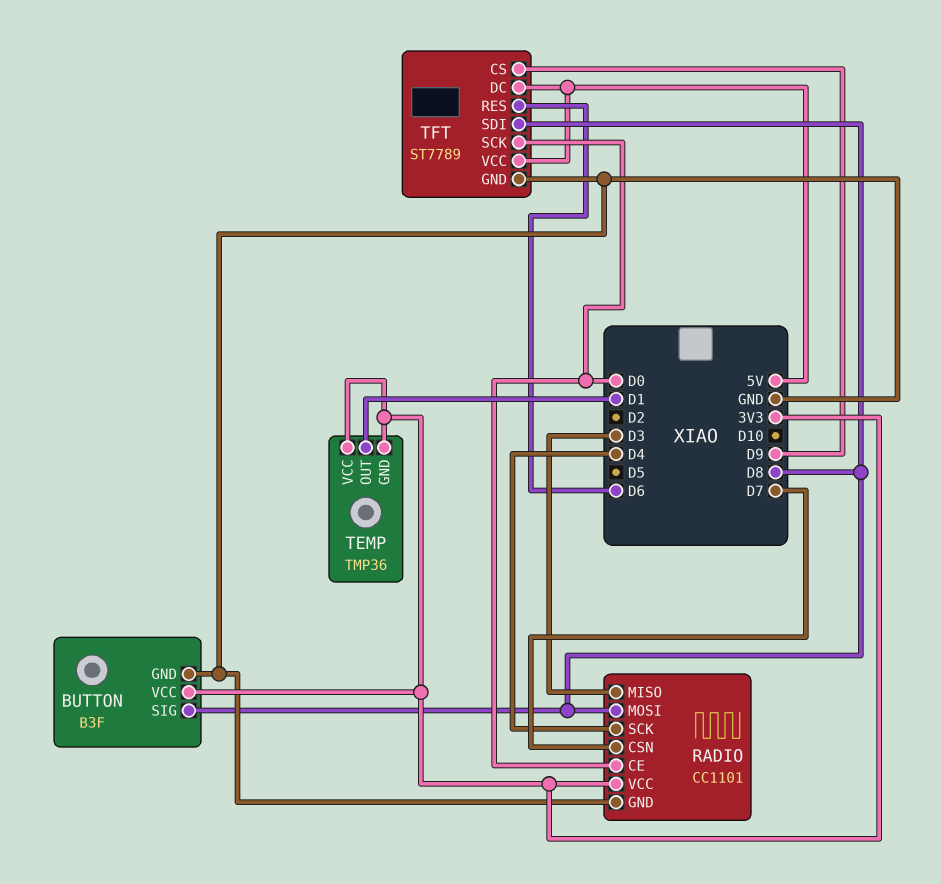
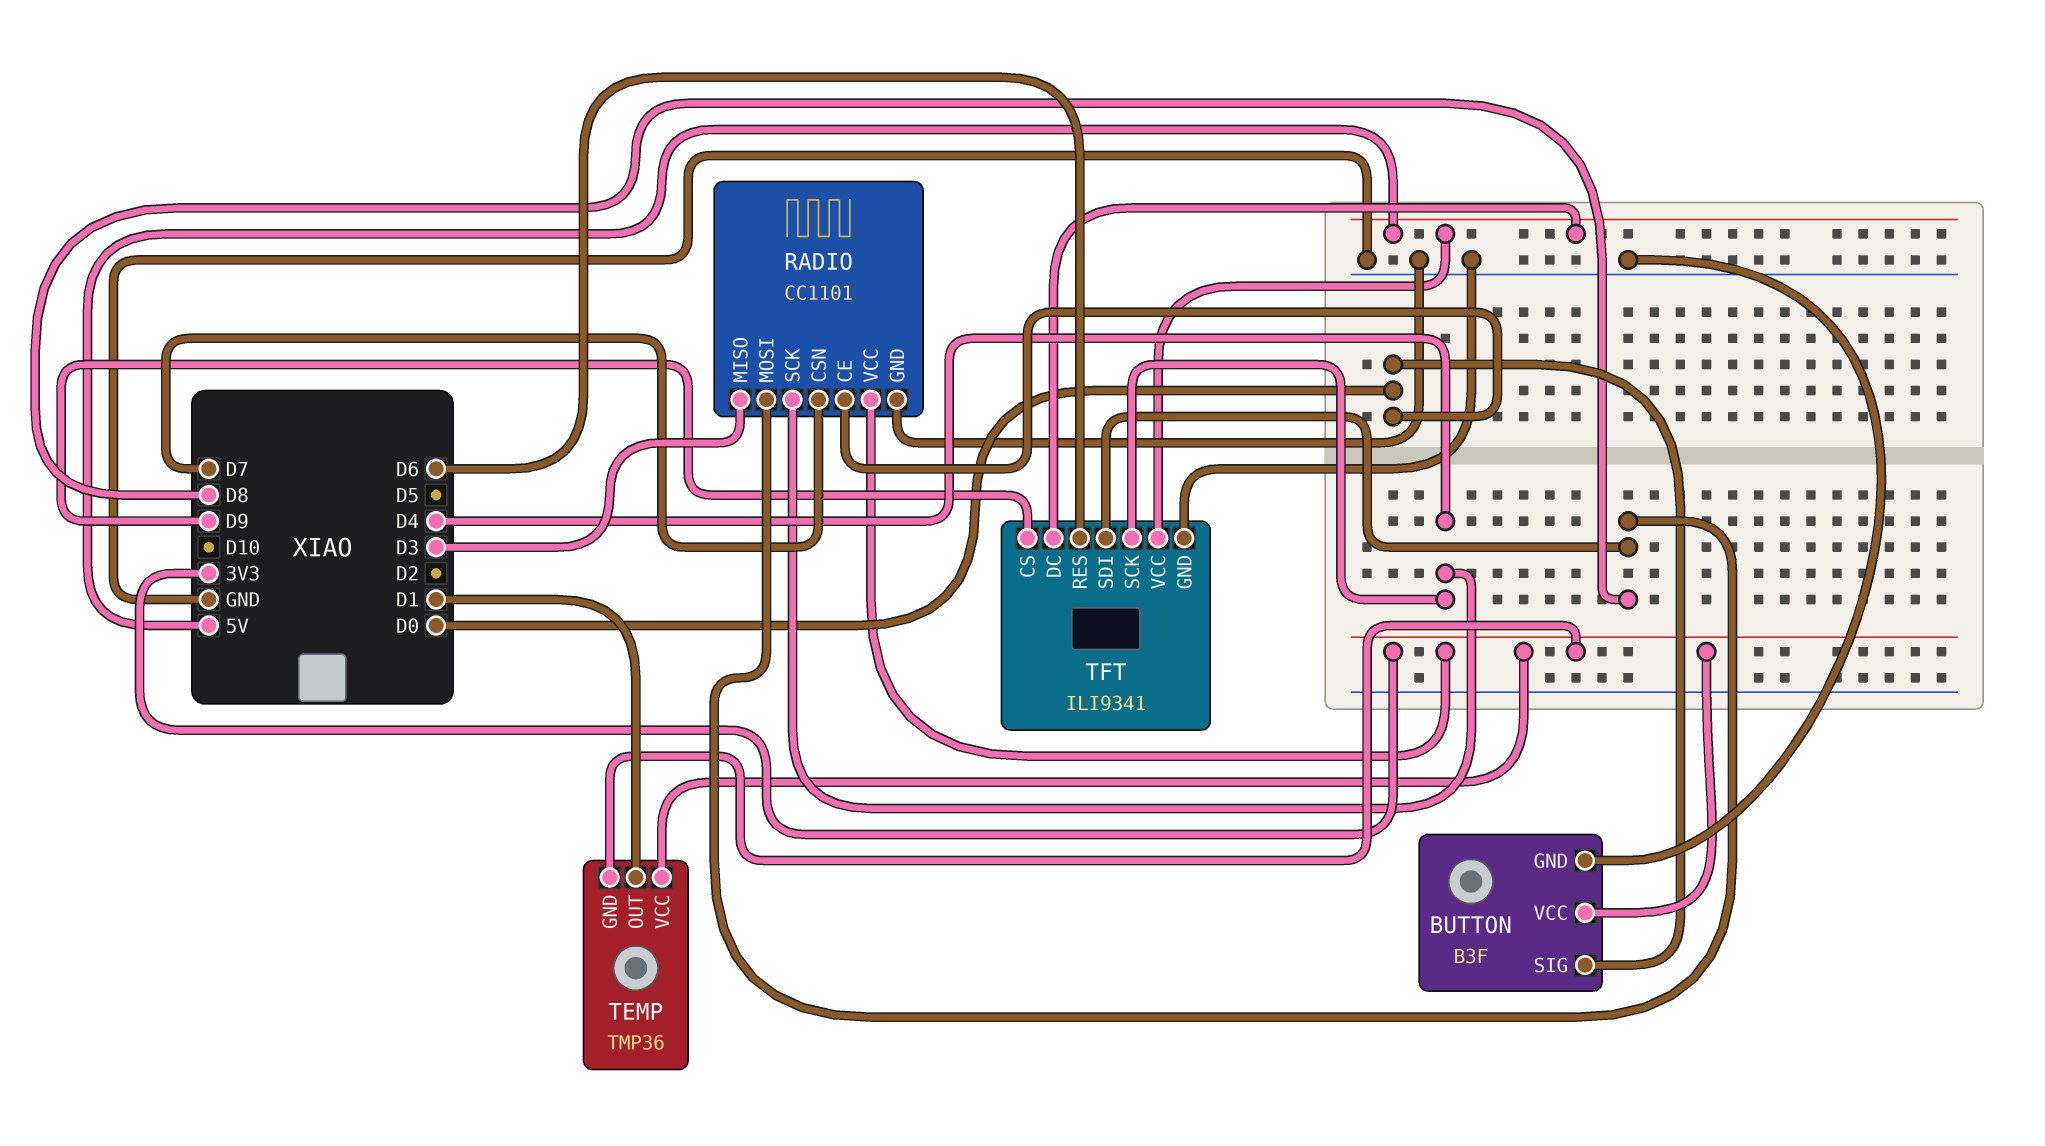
BUTTON pin SIG: D8 -> D0
TFT: ST7789 -> ILI9341
TFT pin SCK: D0 -> D4

